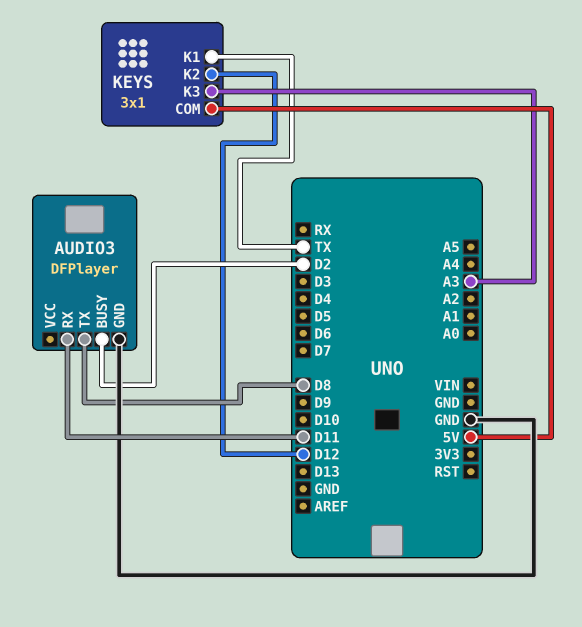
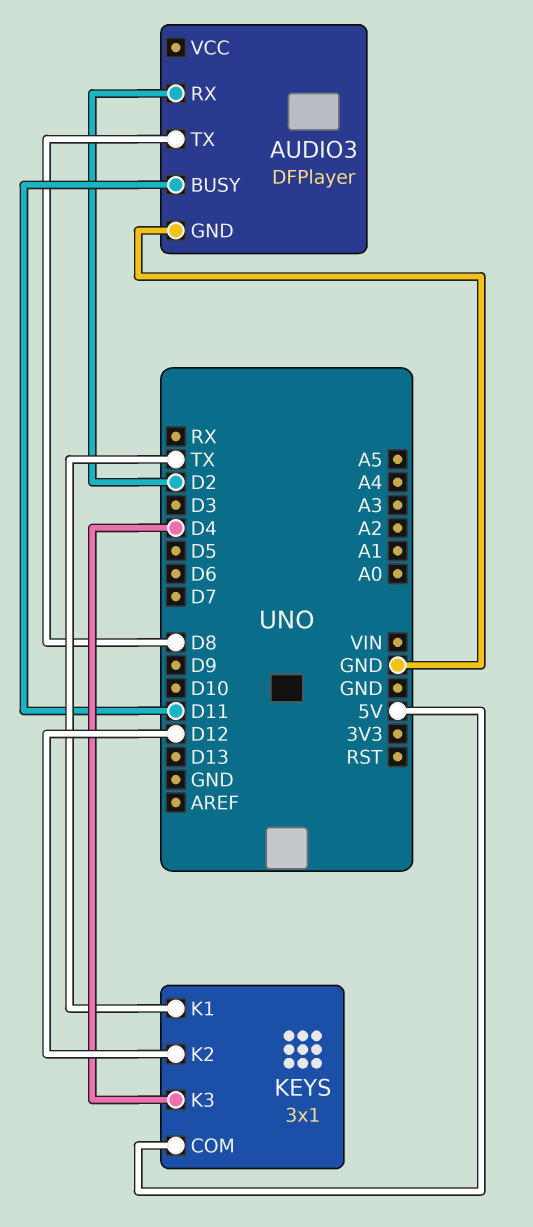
AUDIO3 pin BUSY: D2 -> D11
AUDIO3 pin RX: D11 -> D2
KEYS pin K3: A3 -> D4

